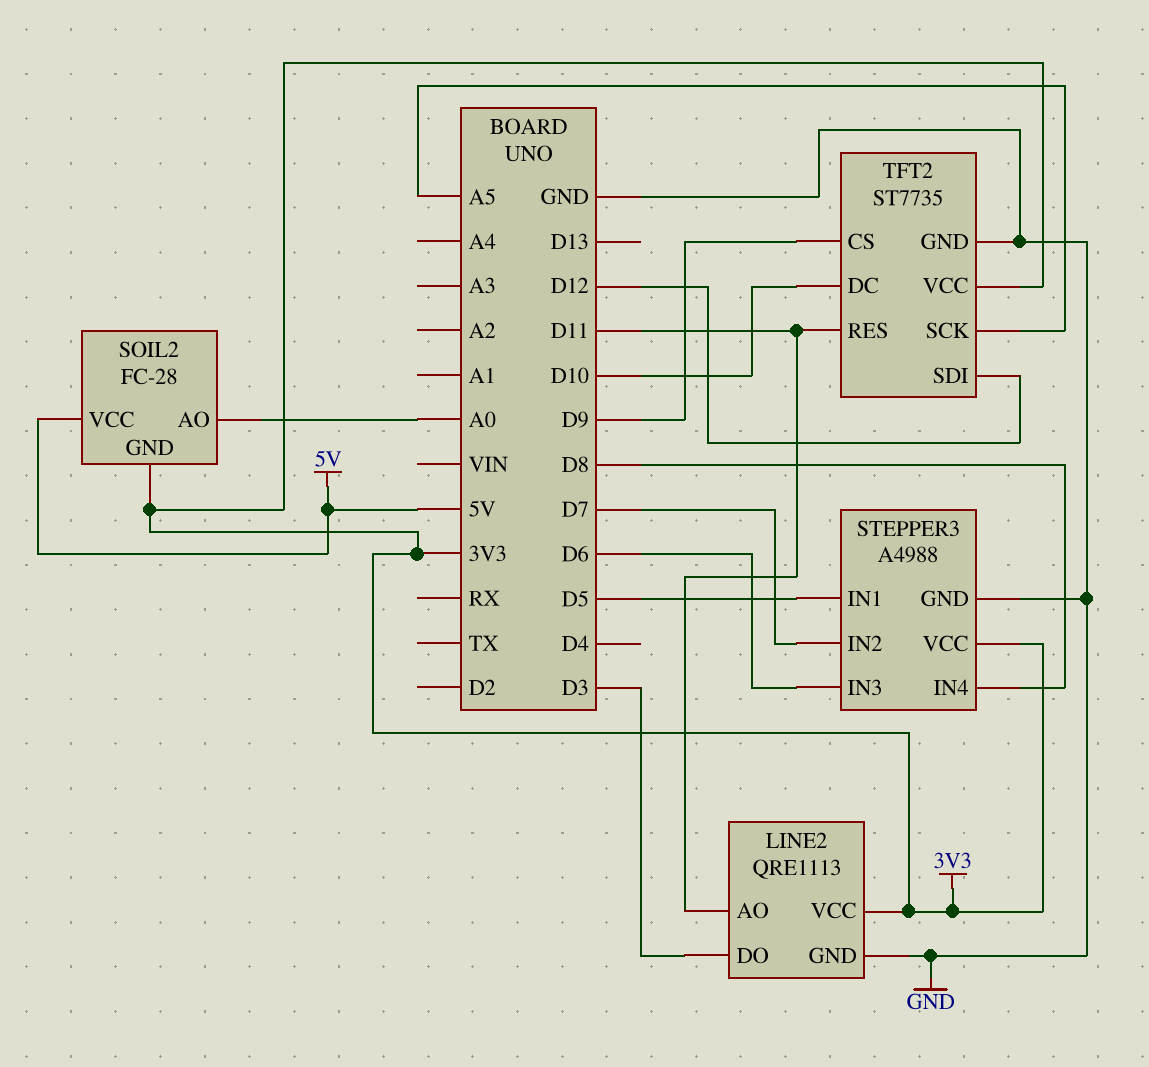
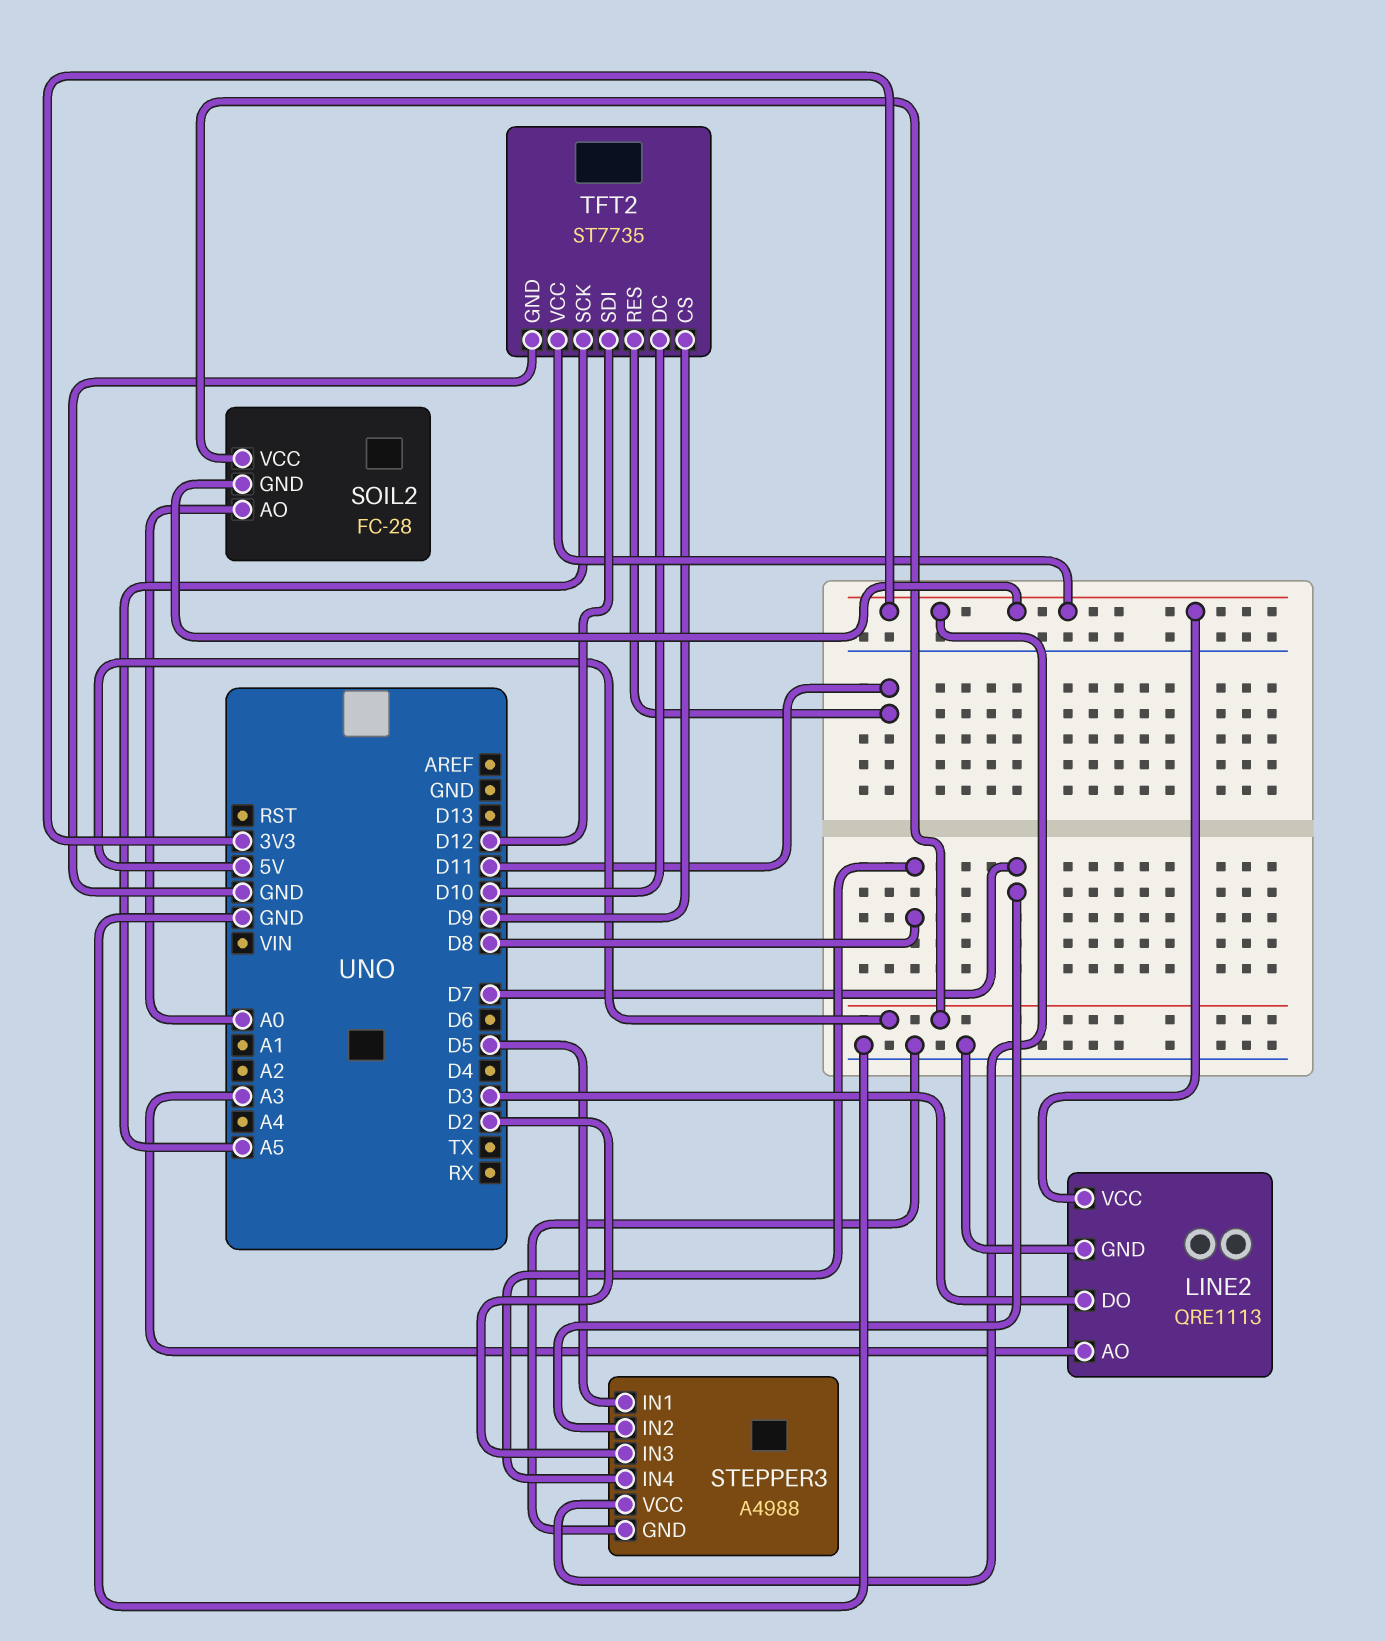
LINE2 pin AO: D11 -> A3
STEPPER3 pin IN3: D6 -> D2

